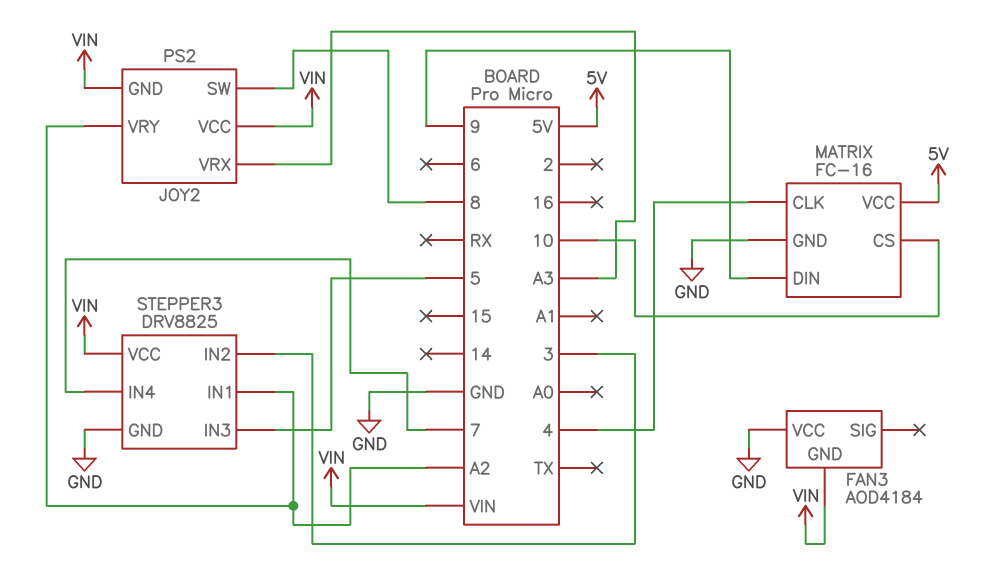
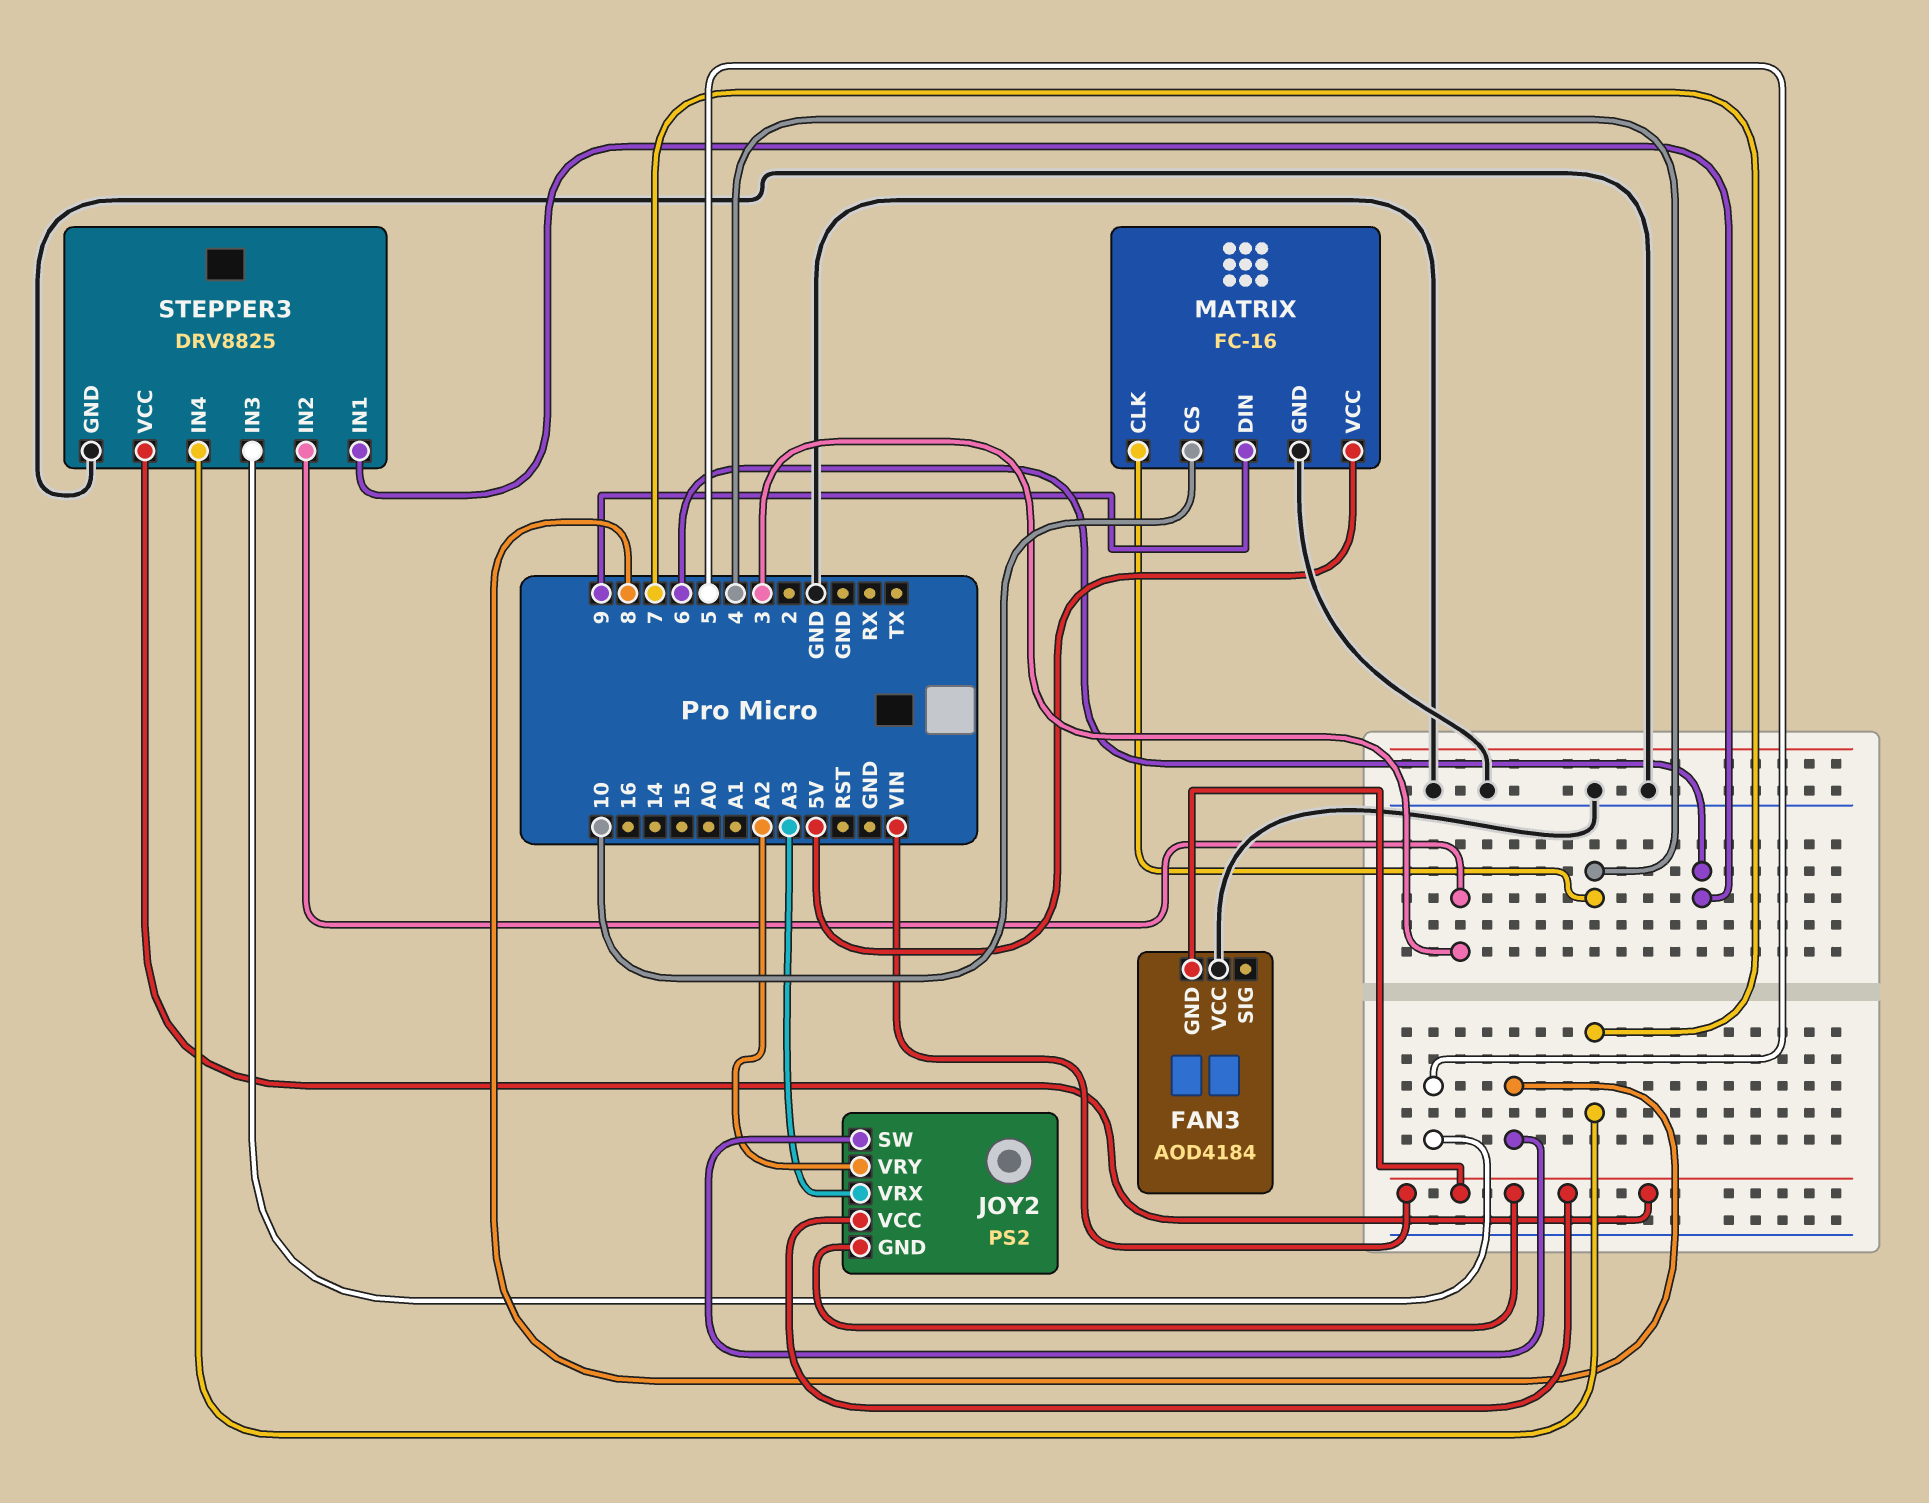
STEPPER3 pin IN1: A2 -> 6

